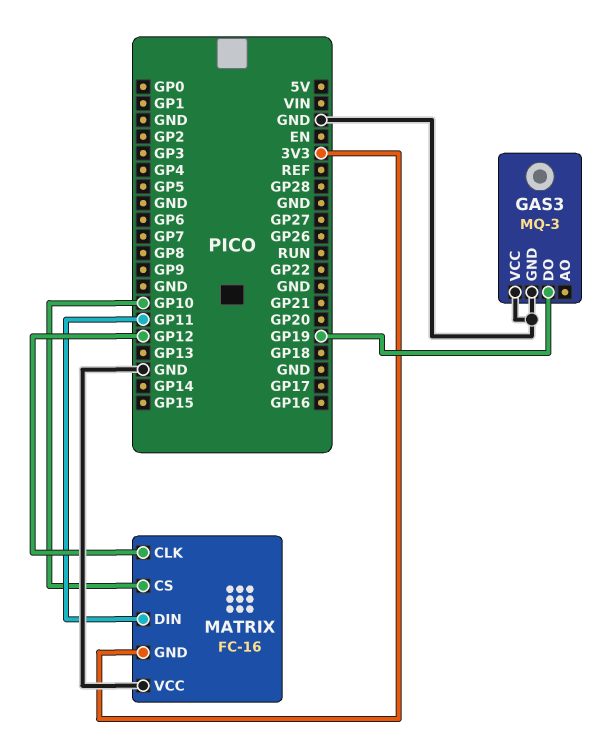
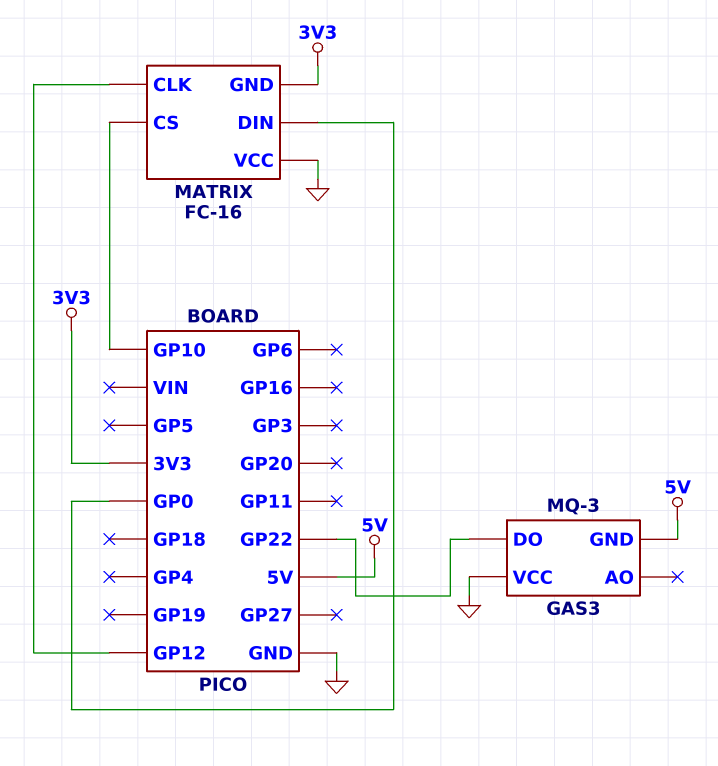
GAS3 pin DO: GP19 -> GP22
GAS3 pin GND: GND -> 5V
MATRIX pin DIN: GP11 -> GP0

